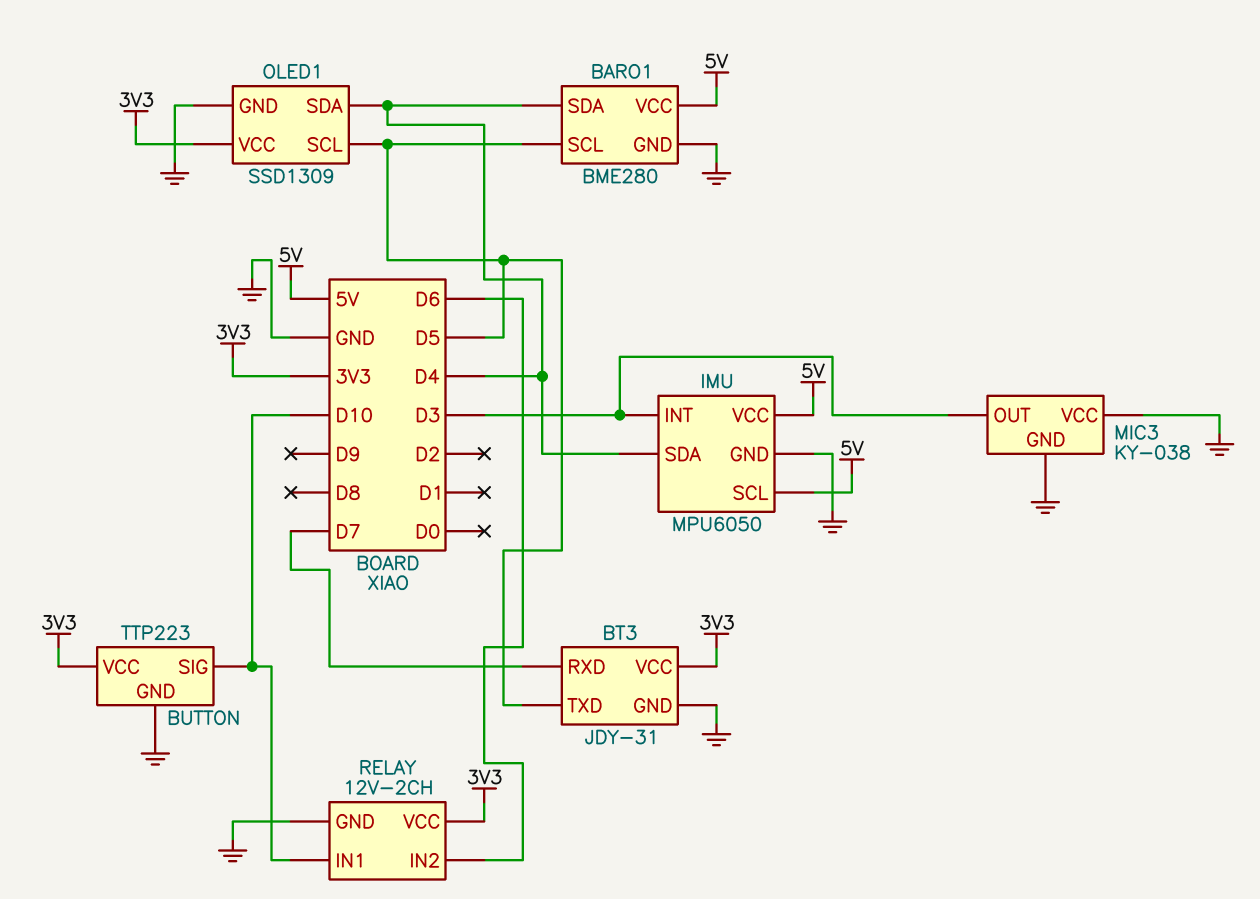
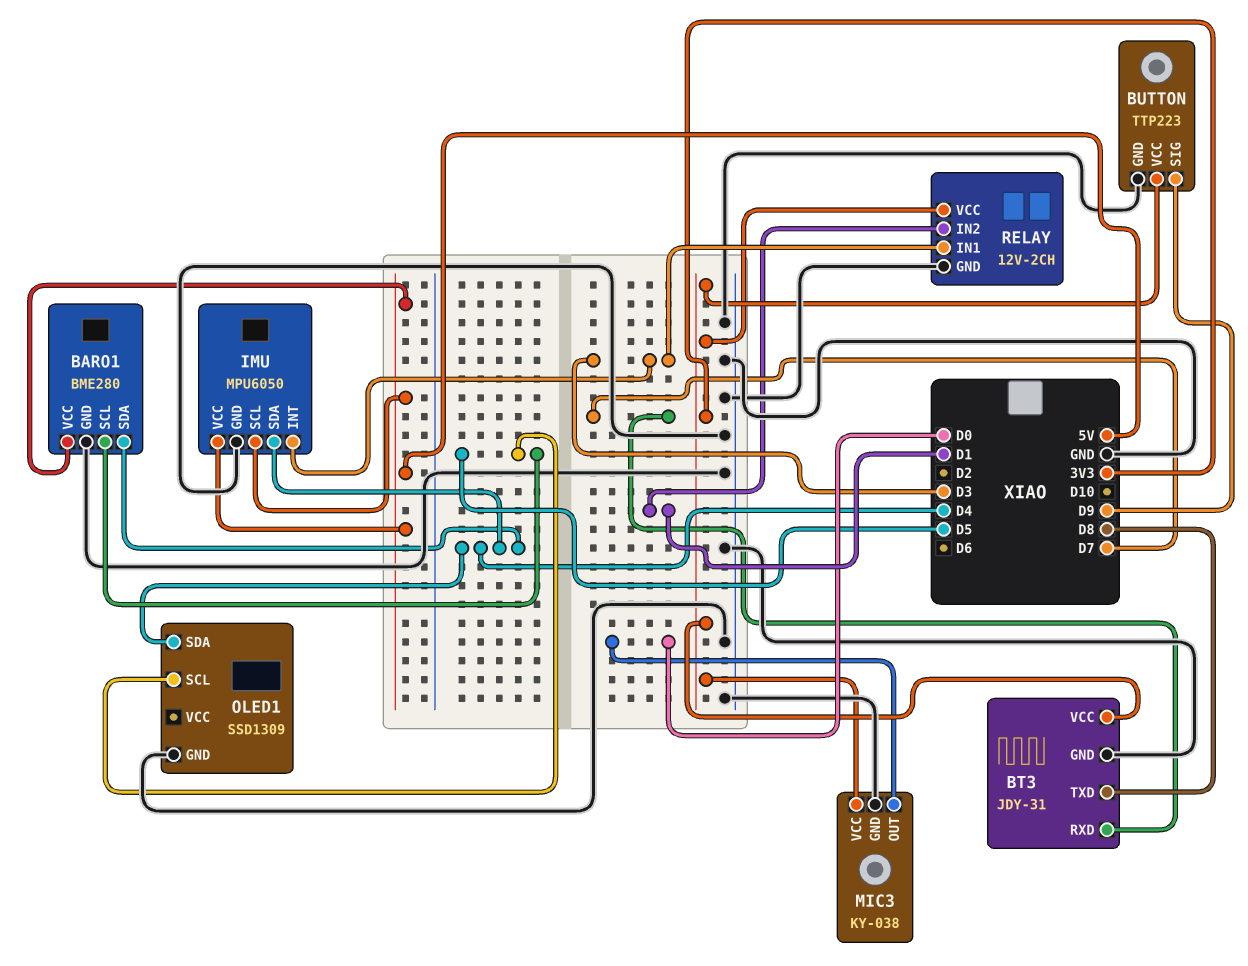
BT3 pin TXD: D5 -> D8
BUTTON pin SIG: D10 -> D9
MIC3 pin OUT: D3 -> D0
MIC3 pin VCC: GND -> 3V3
OLED1 pin VCC: 3V3 -> none
RELAY pin IN1: D10 -> D3
RELAY pin IN2: D6 -> D1

